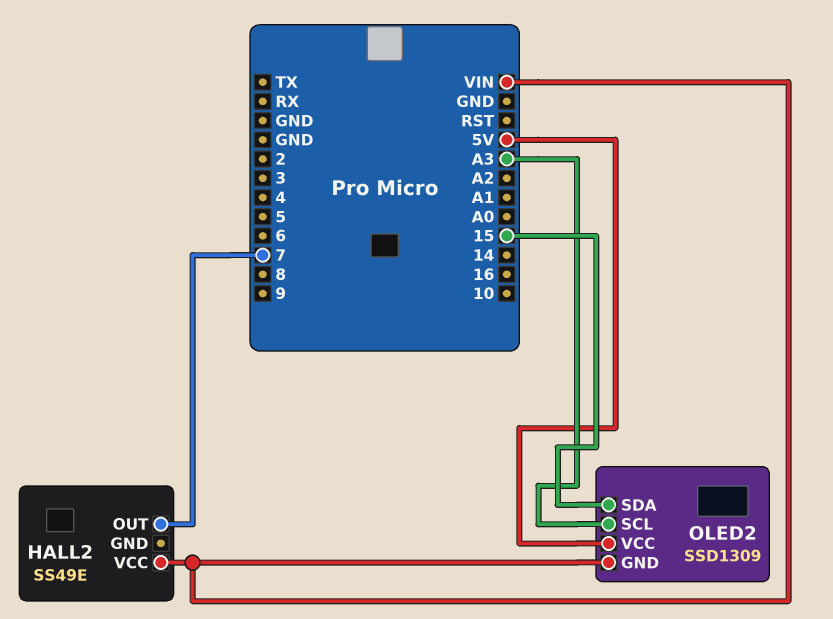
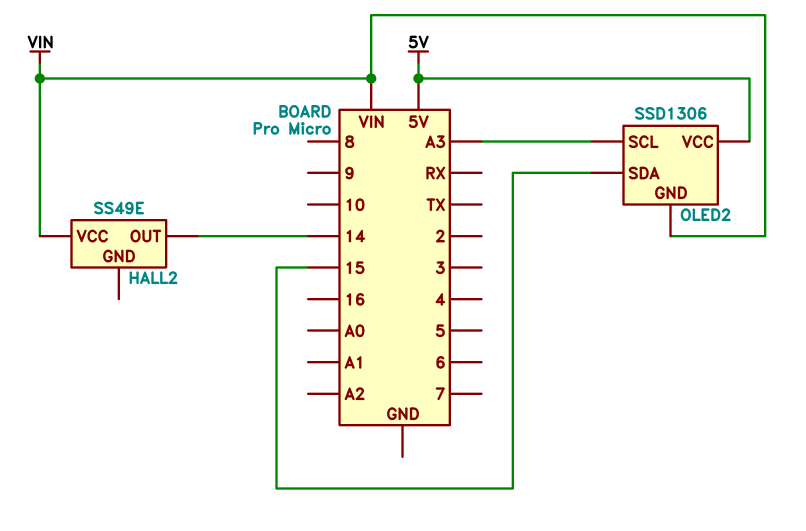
HALL2 pin OUT: 7 -> 14
OLED2: SSD1309 -> SSD1306

